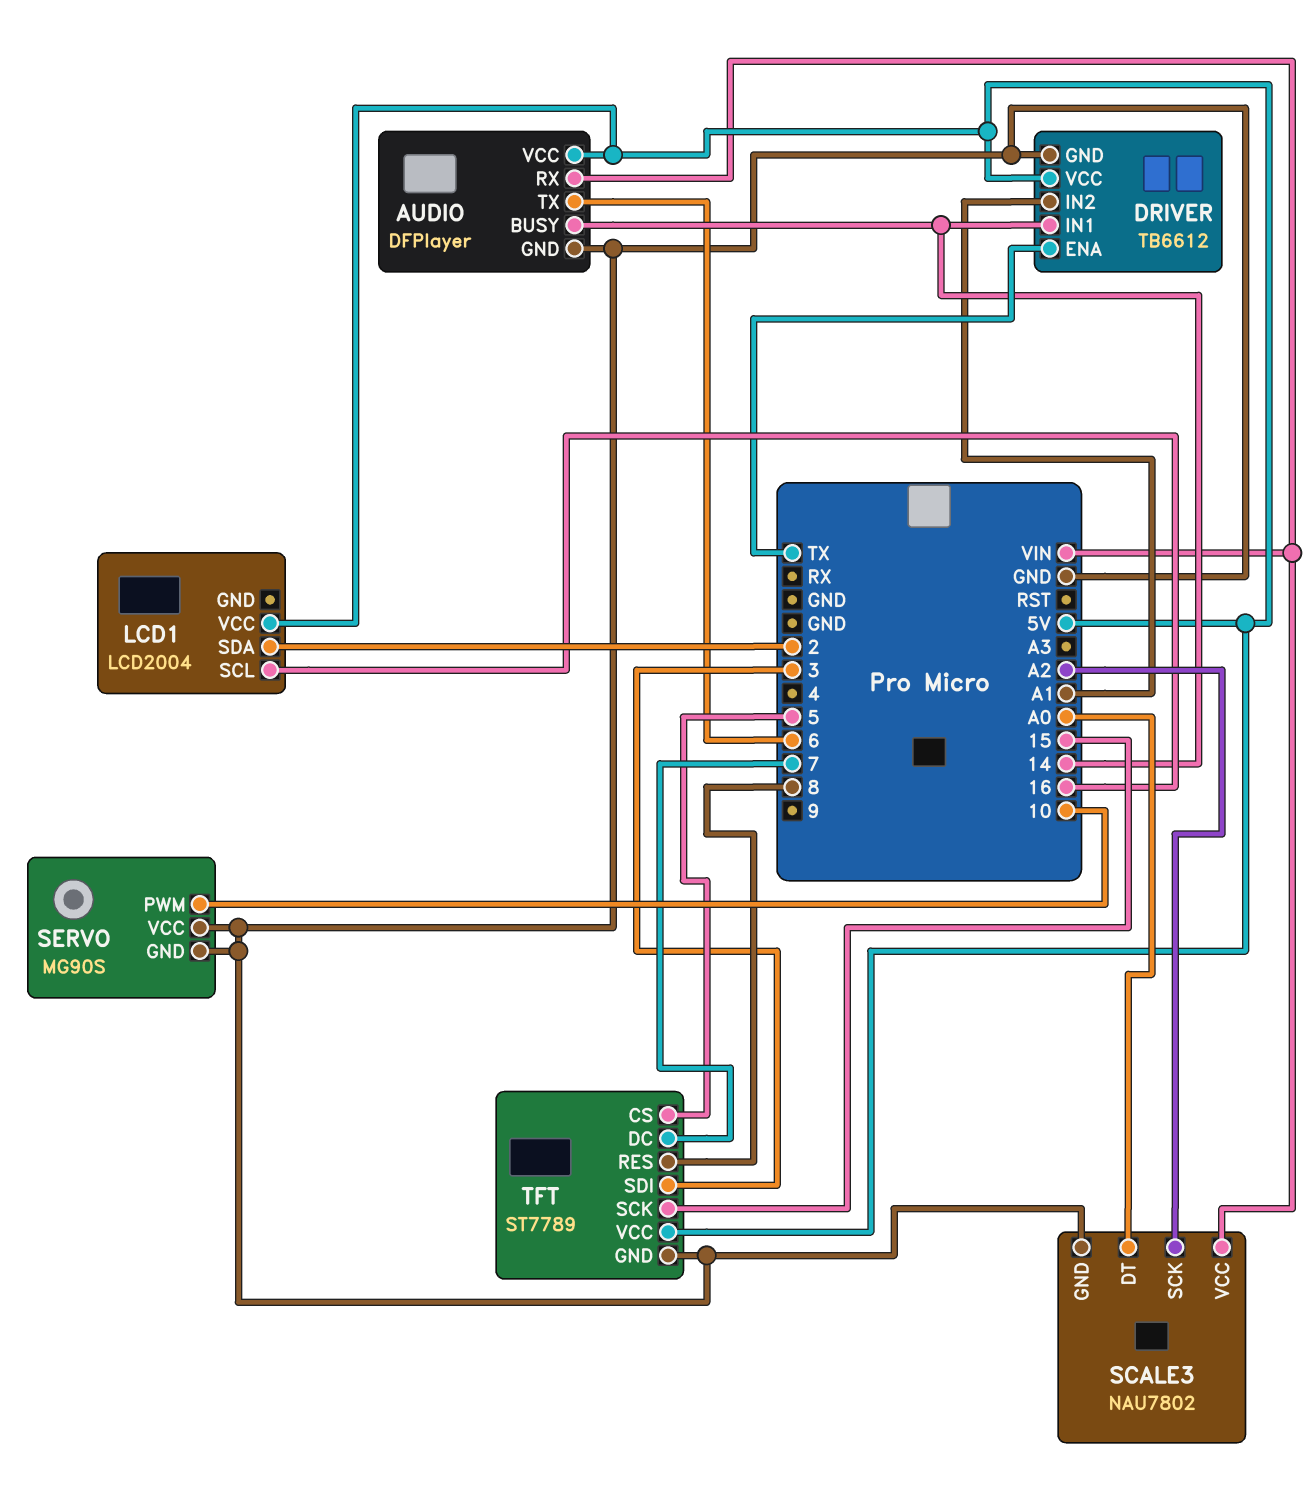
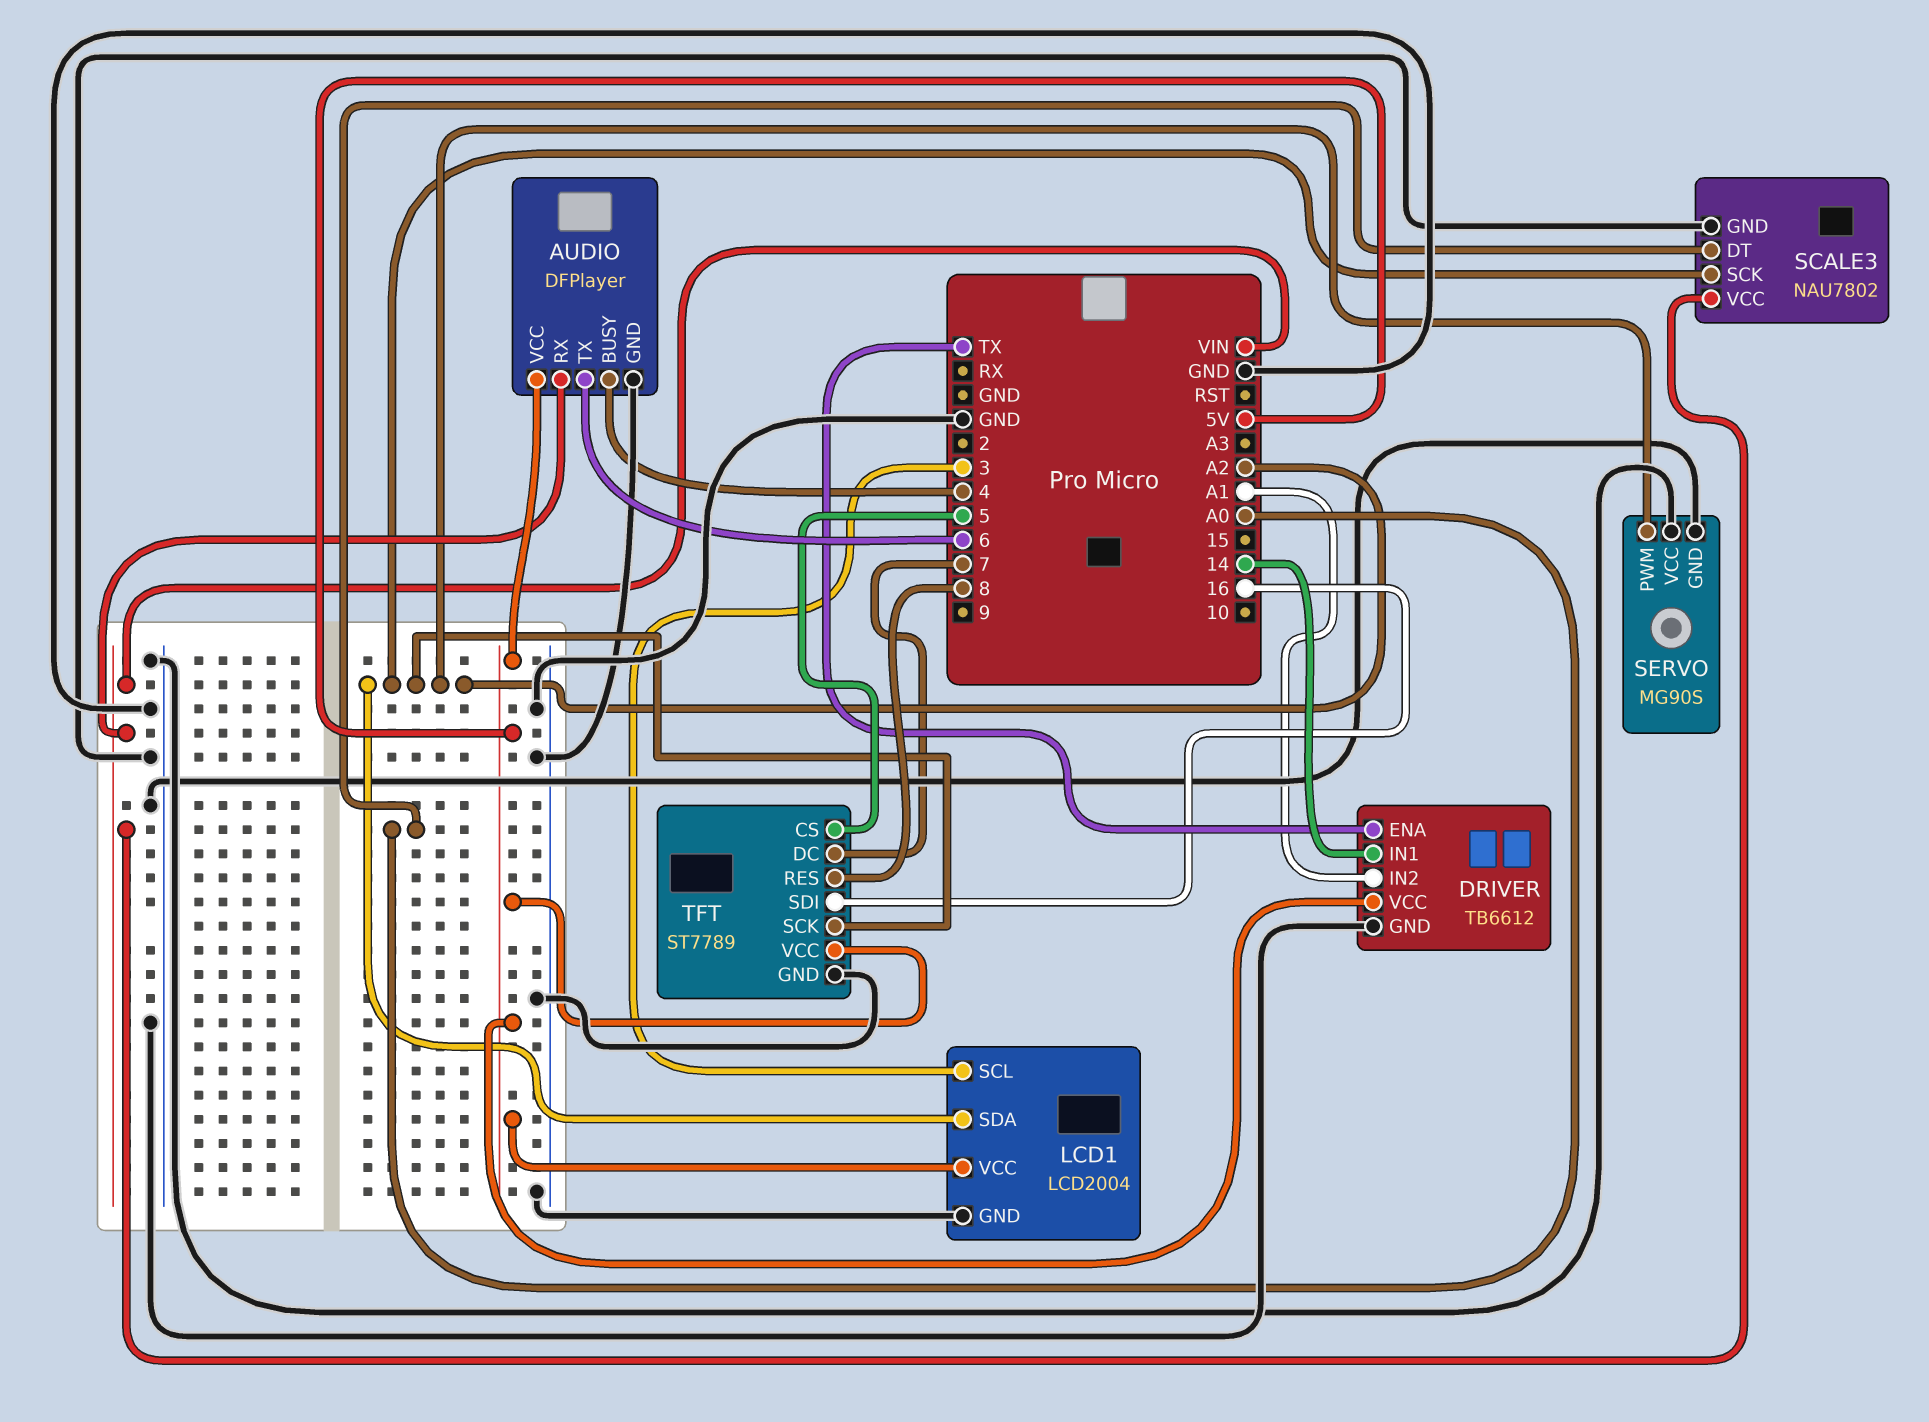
AUDIO pin BUSY: 14 -> 4
LCD1 pin GND: none -> GND
LCD1 pin SCL: 16 -> 3
LCD1 pin SDA: 2 -> A2
SERVO pin PWM: 10 -> A2
TFT pin SCK: 15 -> A2
TFT pin SDI: 3 -> 16

